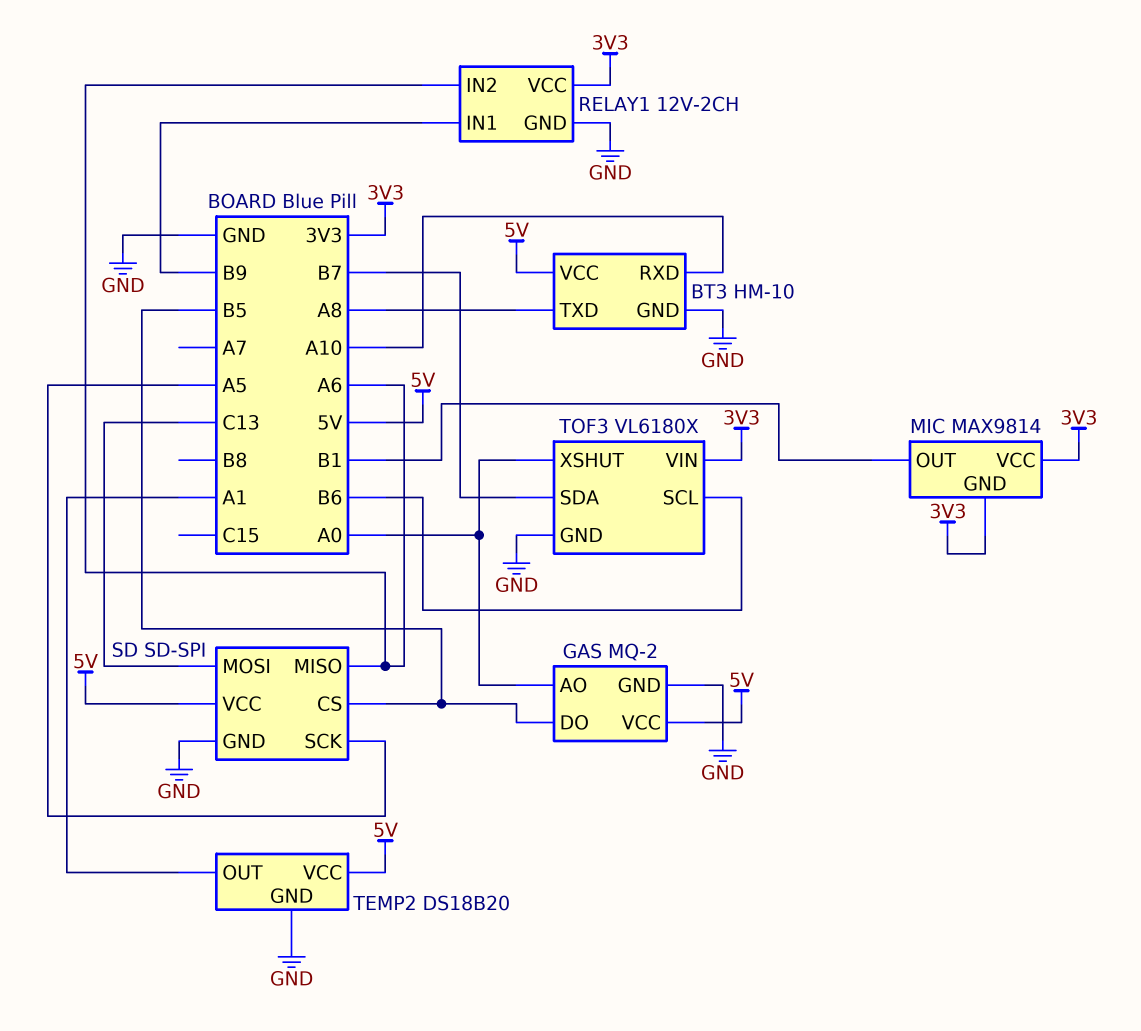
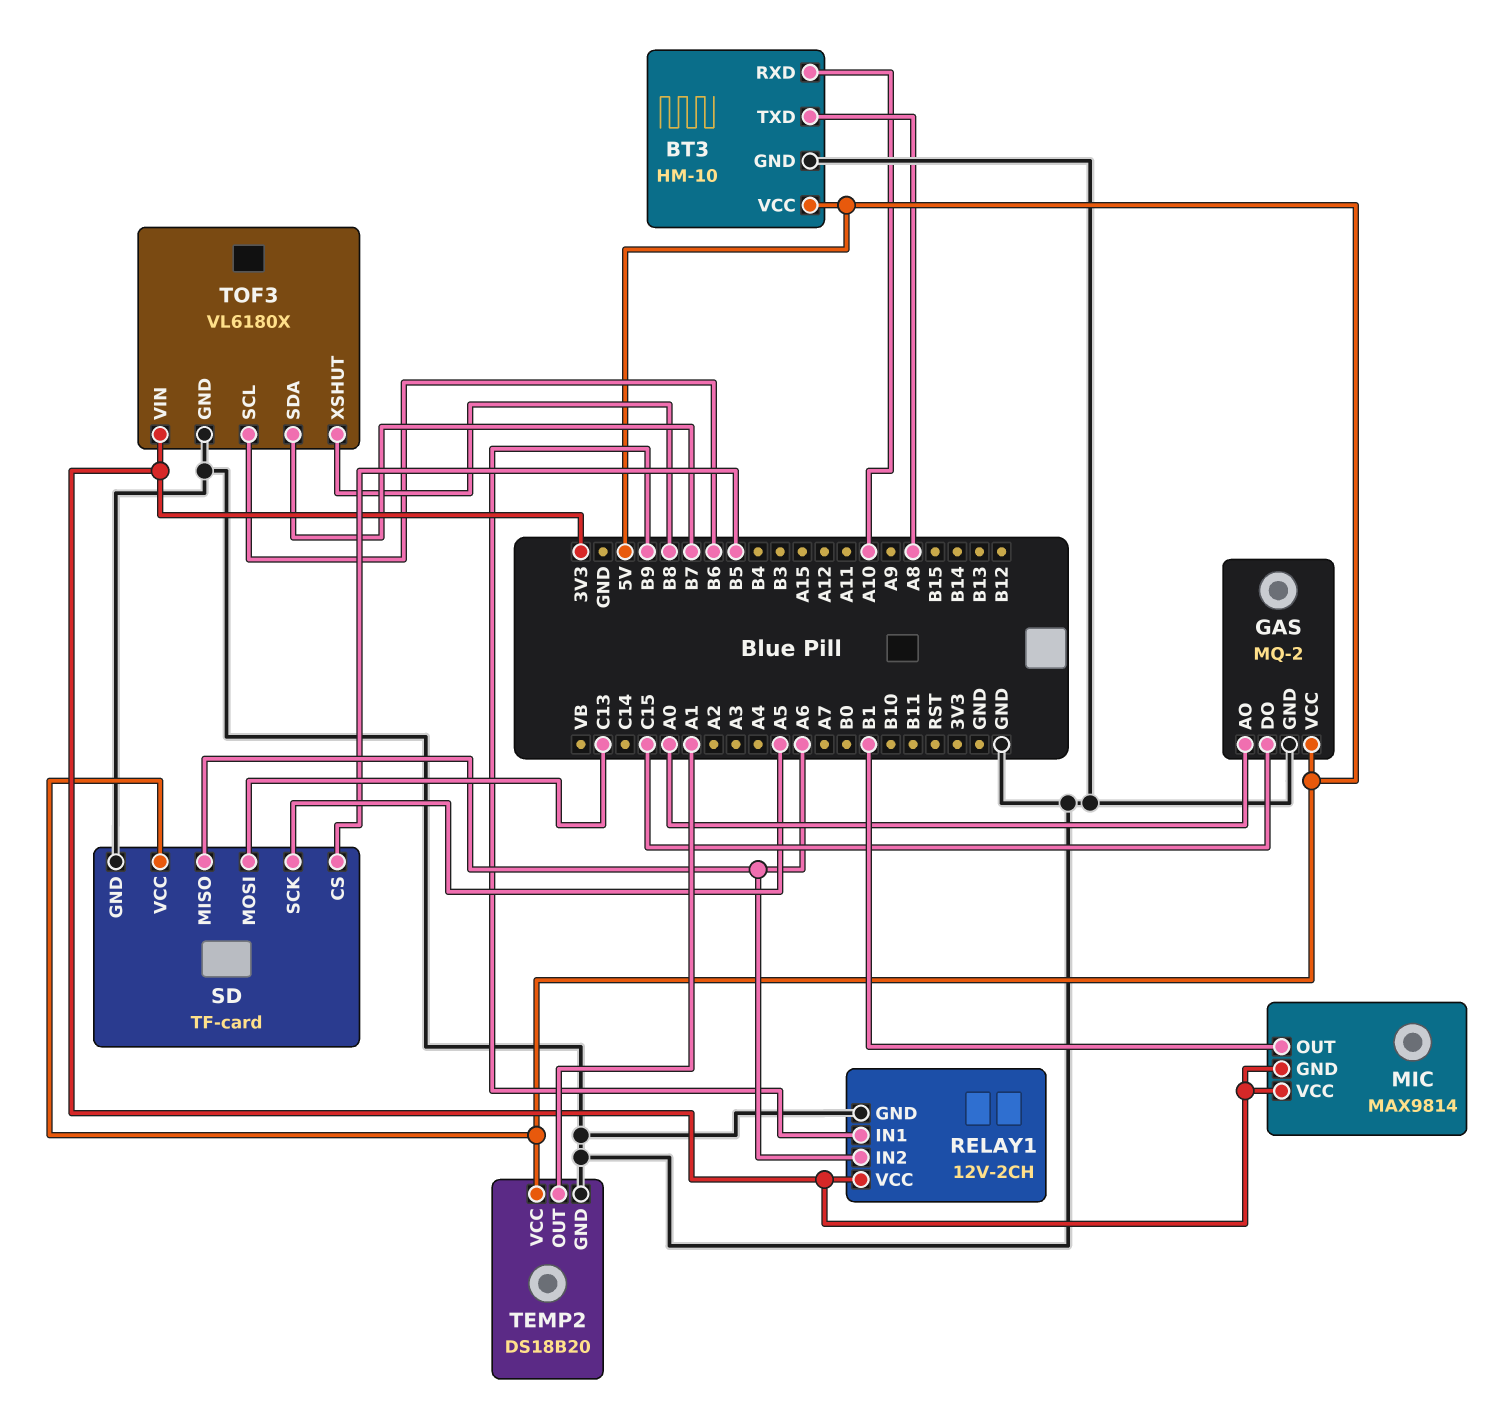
GAS pin DO: B5 -> C15
SD: SD-SPI -> TF-card
TOF3 pin XSHUT: A0 -> B8

